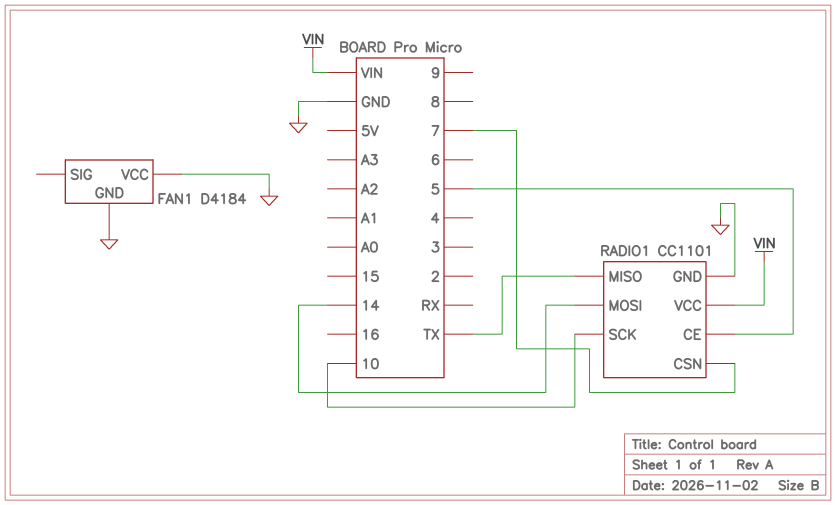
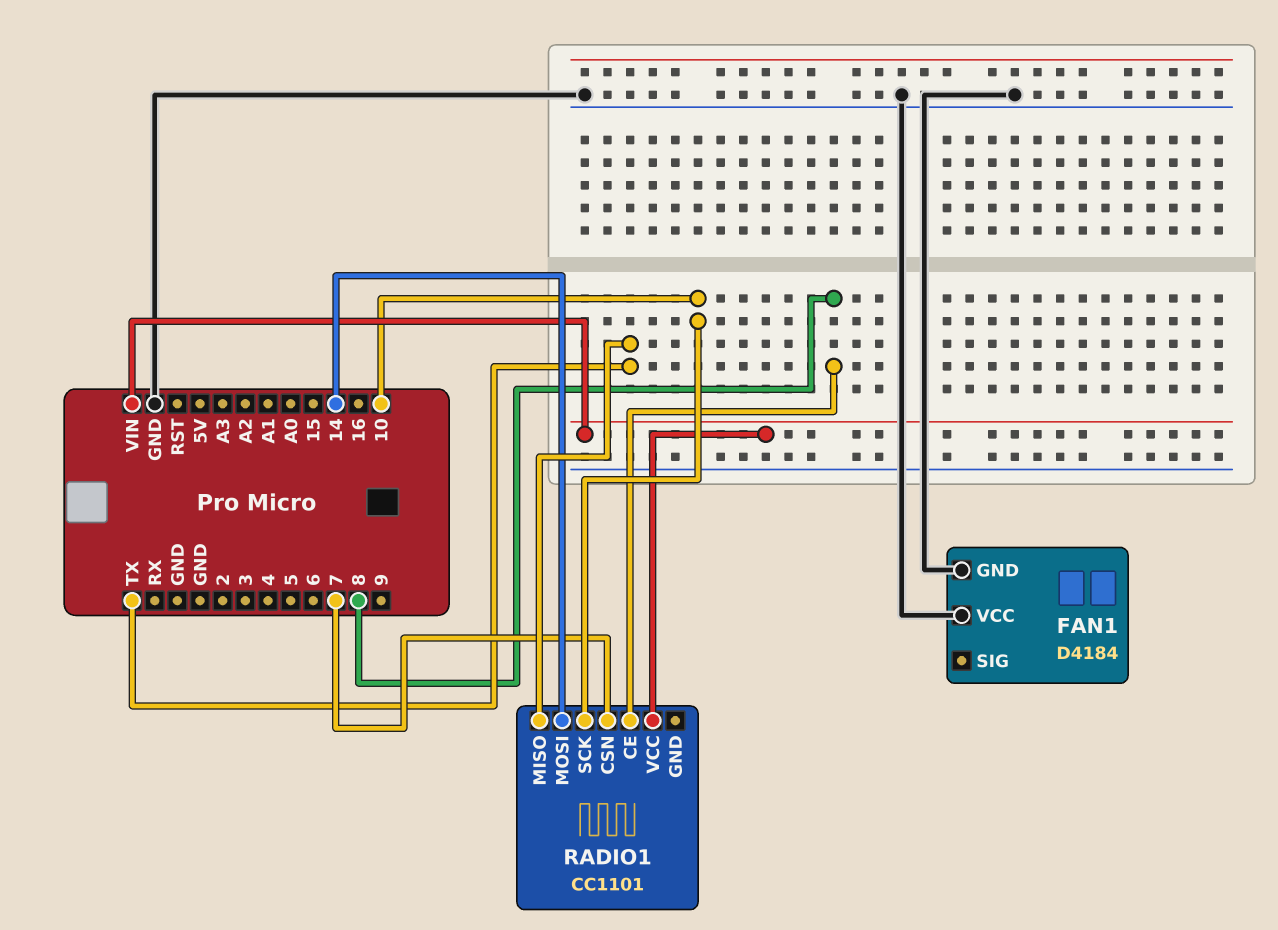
RADIO1 pin CE: 5 -> 8
RADIO1 pin GND: GND -> none

